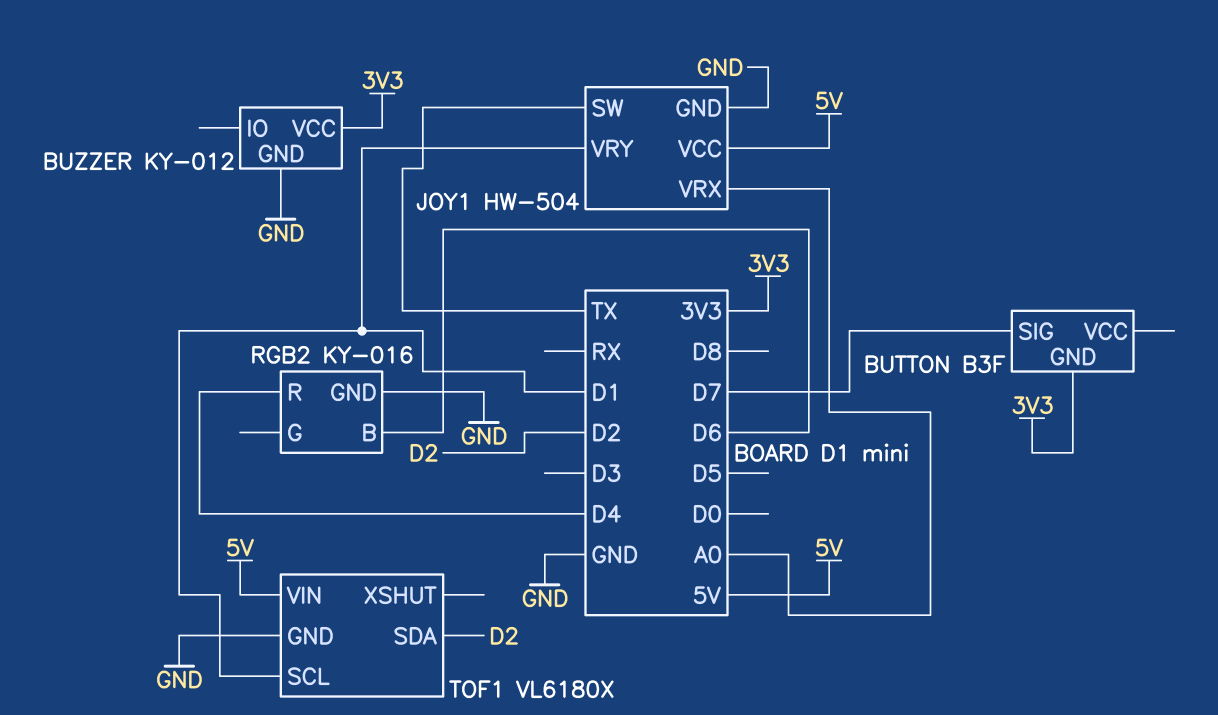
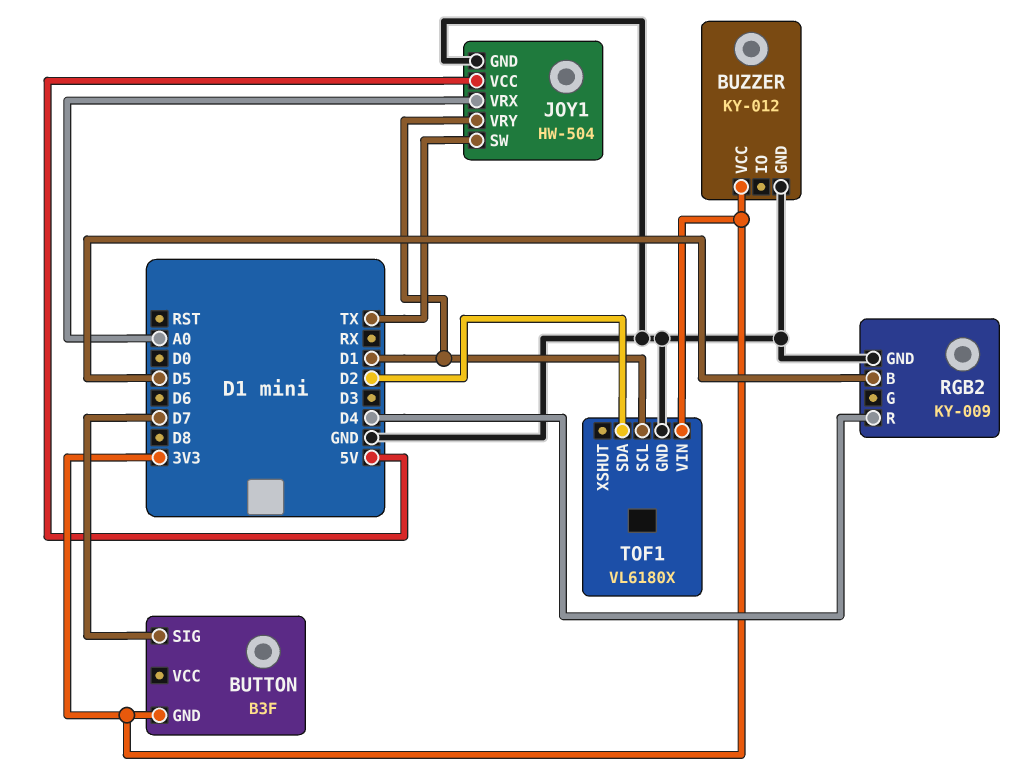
RGB2: KY-016 -> KY-009
RGB2 pin B: D6 -> D5
TOF1 pin VIN: 5V -> 3V3

